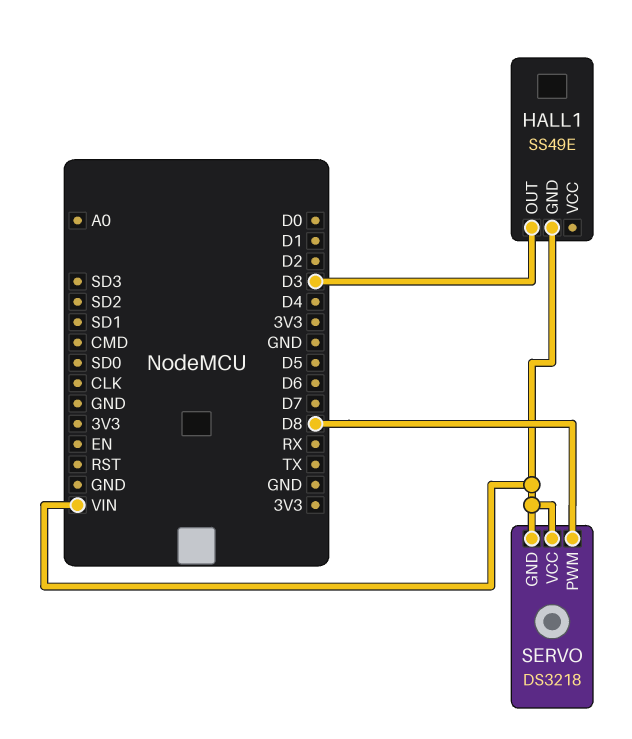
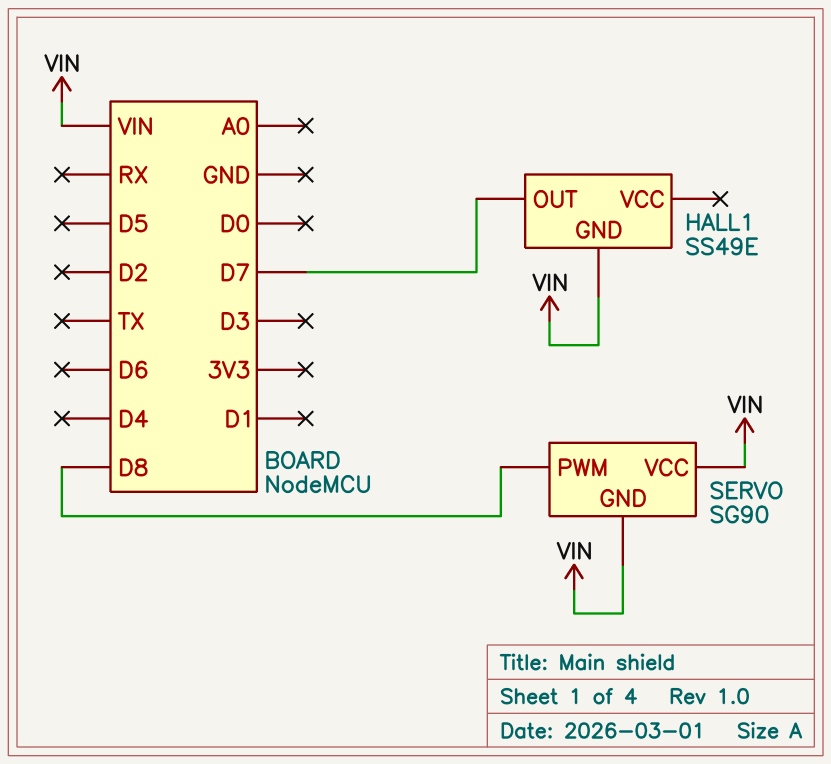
HALL1 pin OUT: D3 -> D7
SERVO: DS3218 -> SG90

